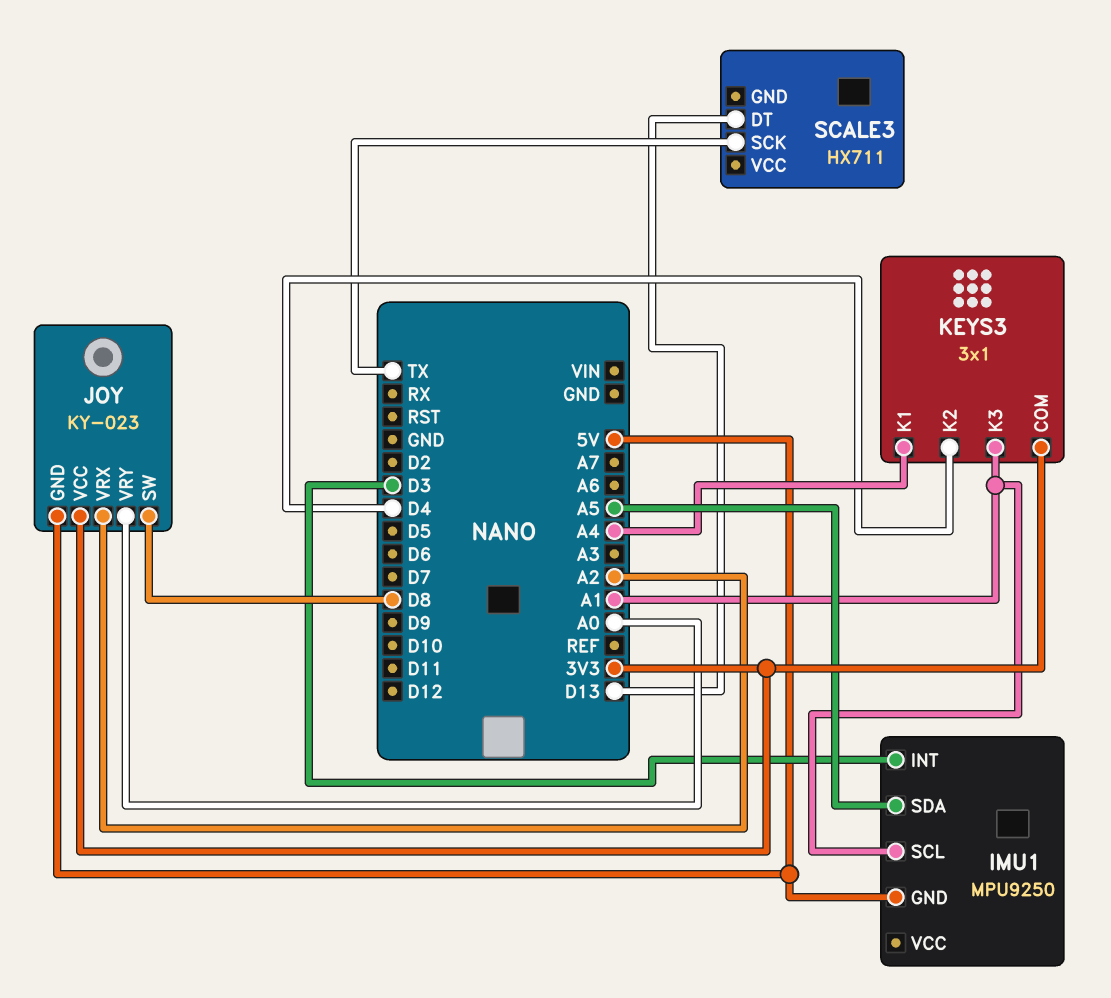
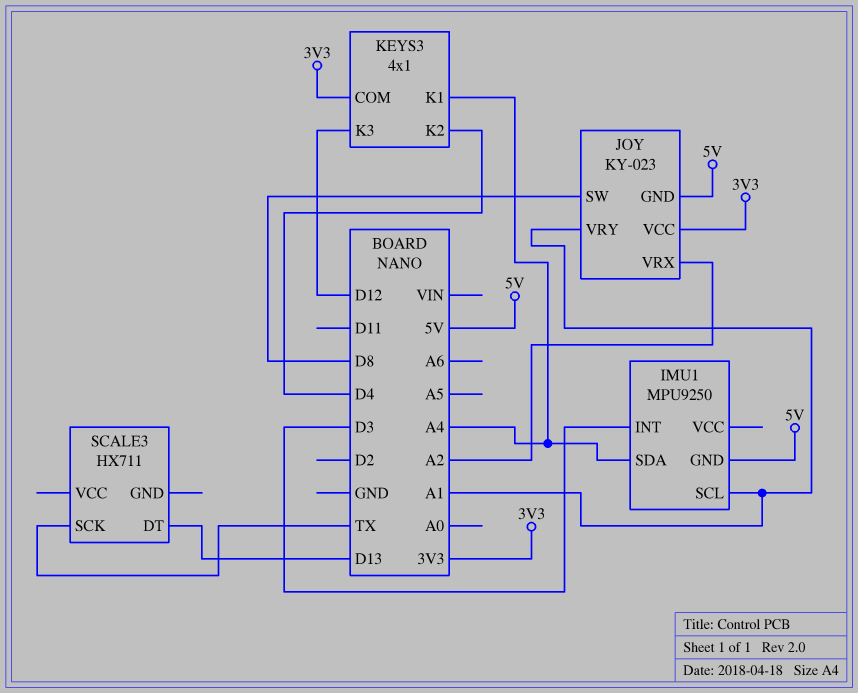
IMU1 pin SDA: A5 -> A4
JOY pin VRY: A0 -> A1
KEYS3: 3x1 -> 4x1
KEYS3 pin K3: A1 -> D12

